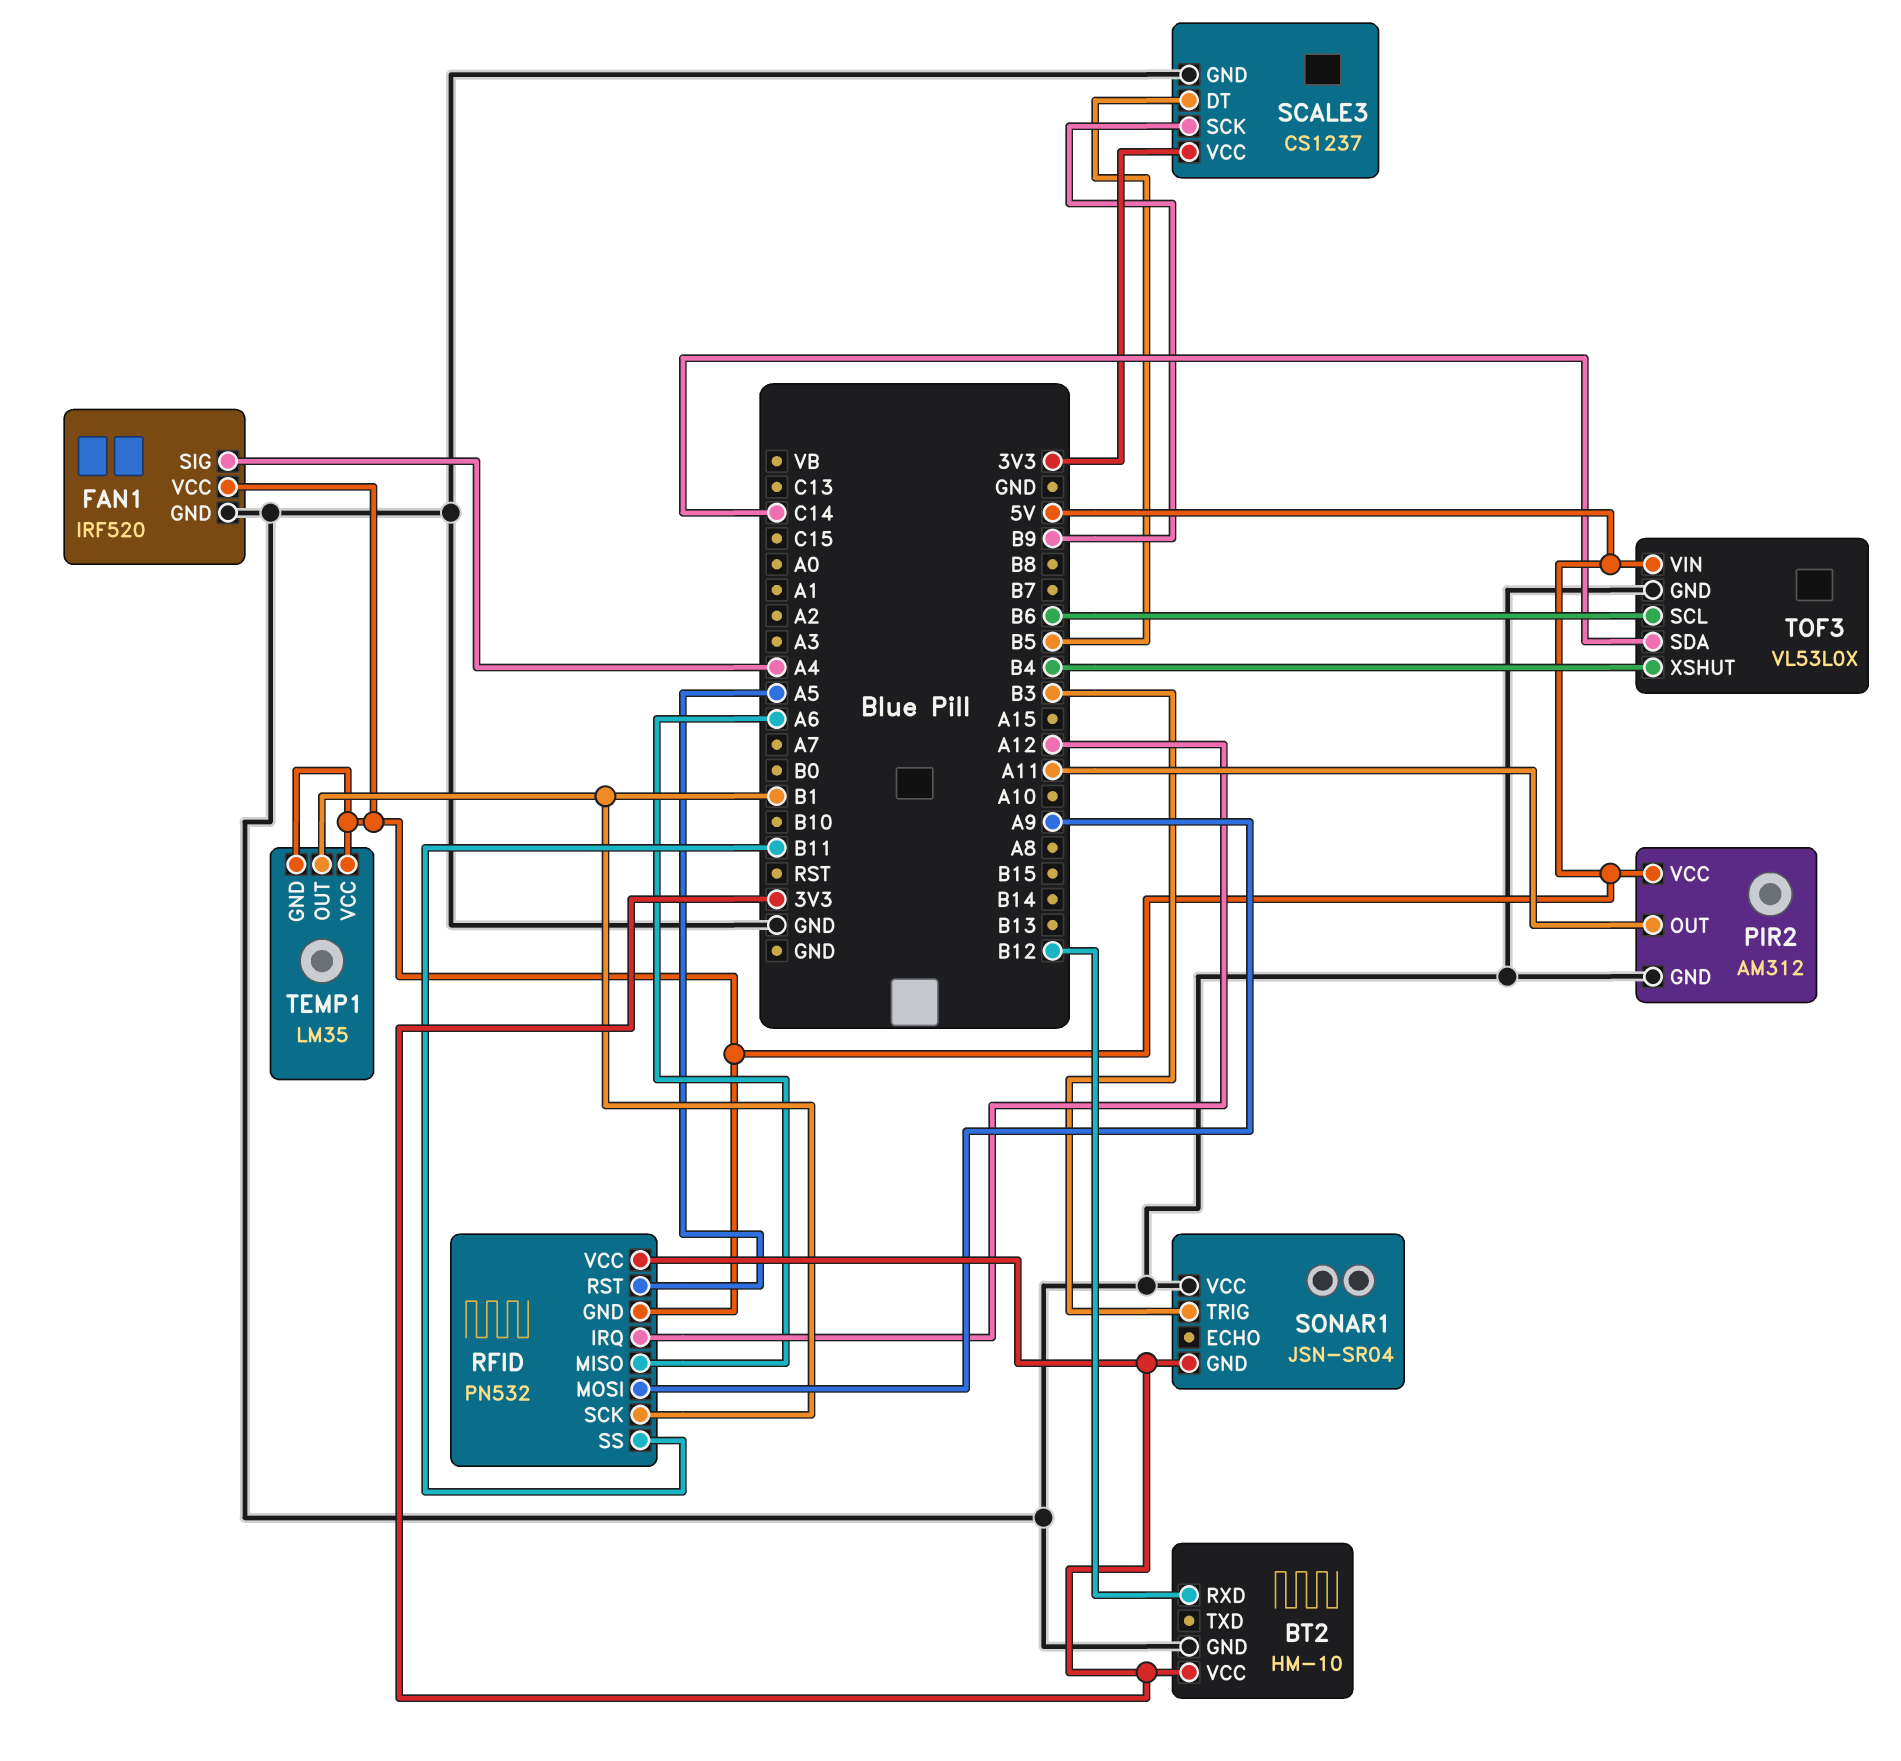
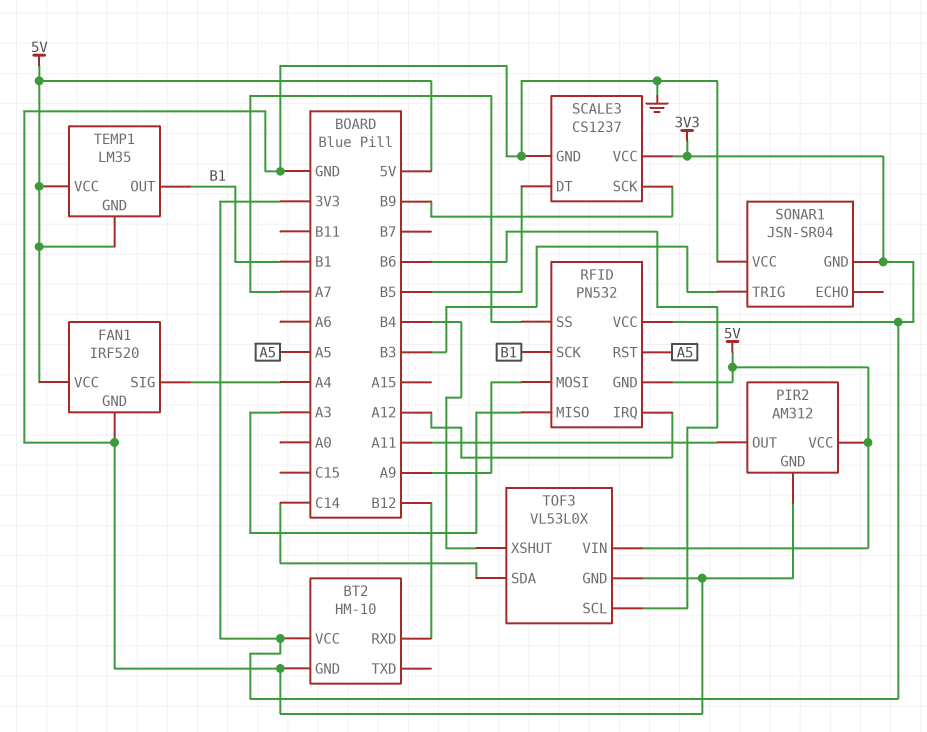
RFID pin MISO: A6 -> A3
RFID pin SS: B11 -> A7

